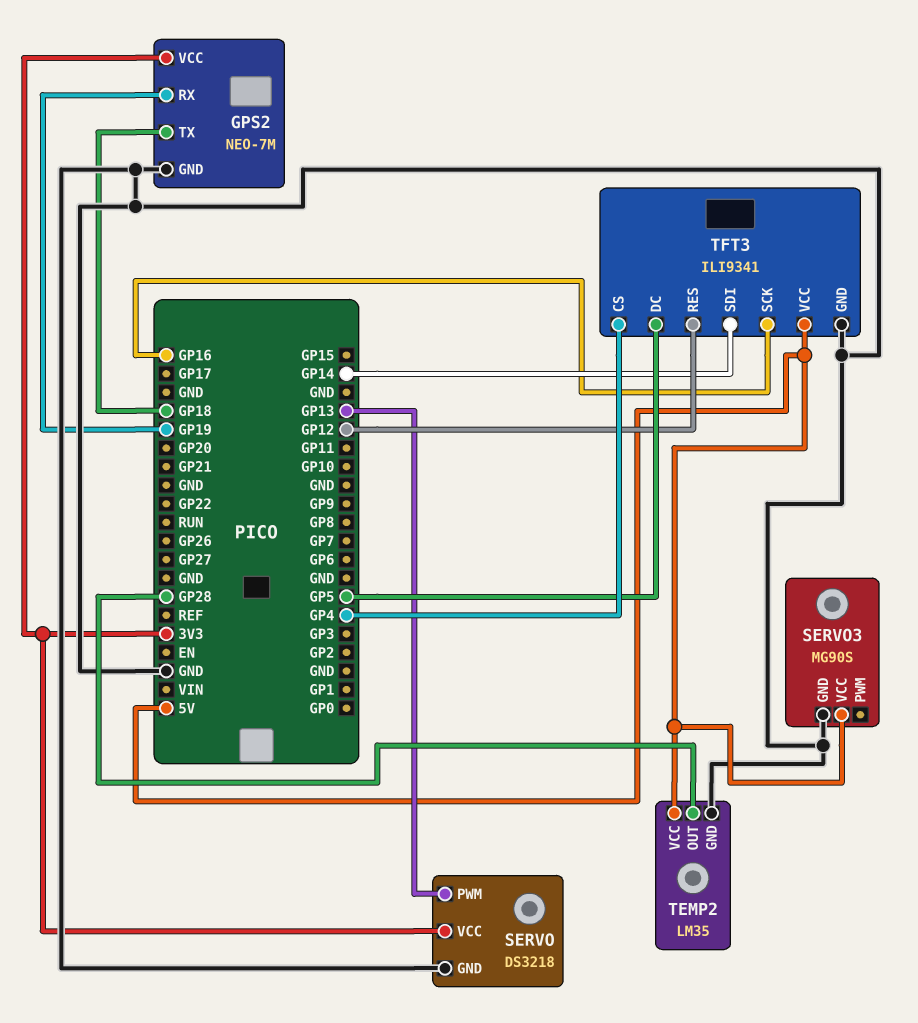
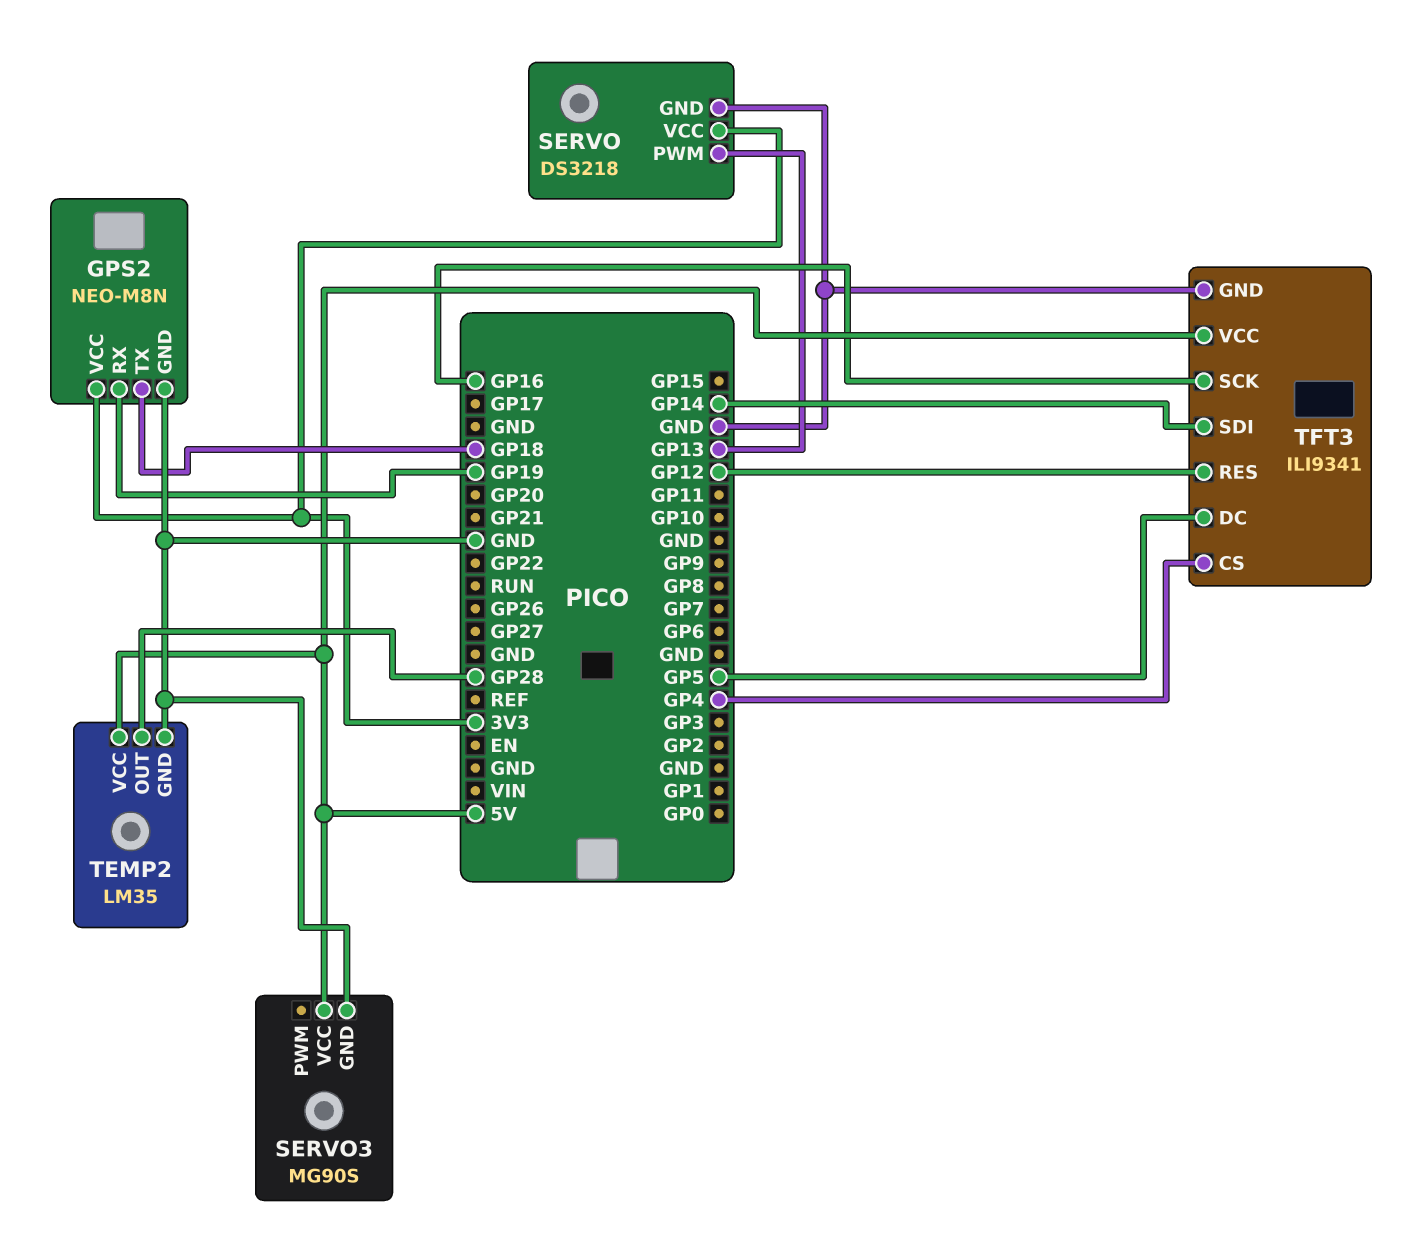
GPS2: NEO-7M -> NEO-M8N

